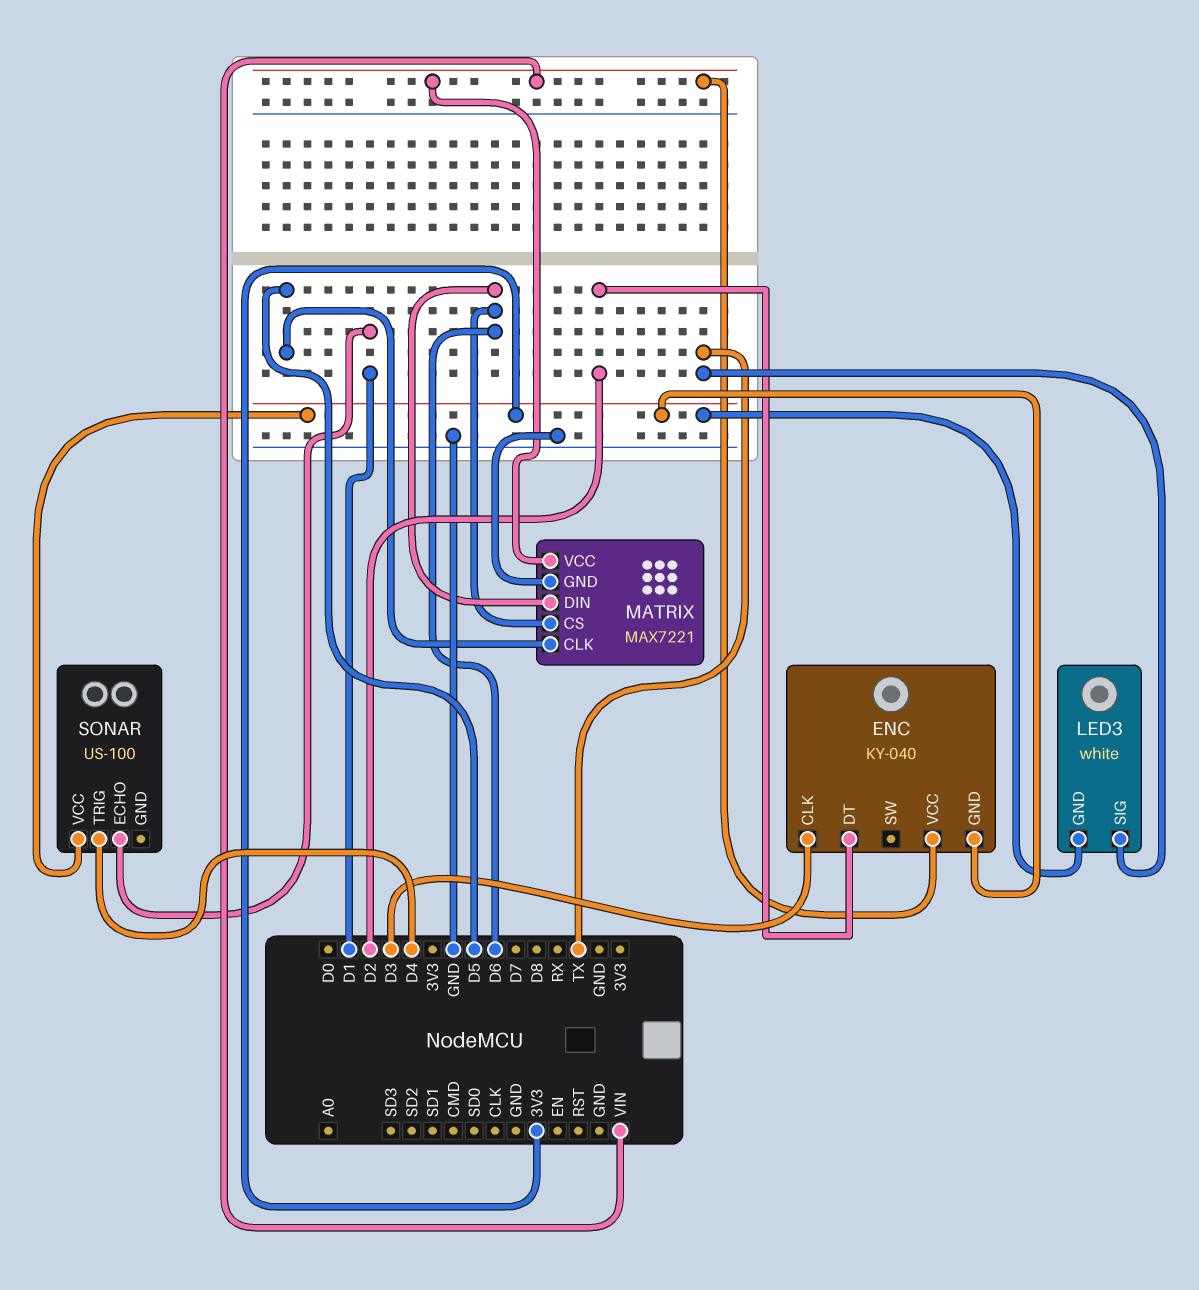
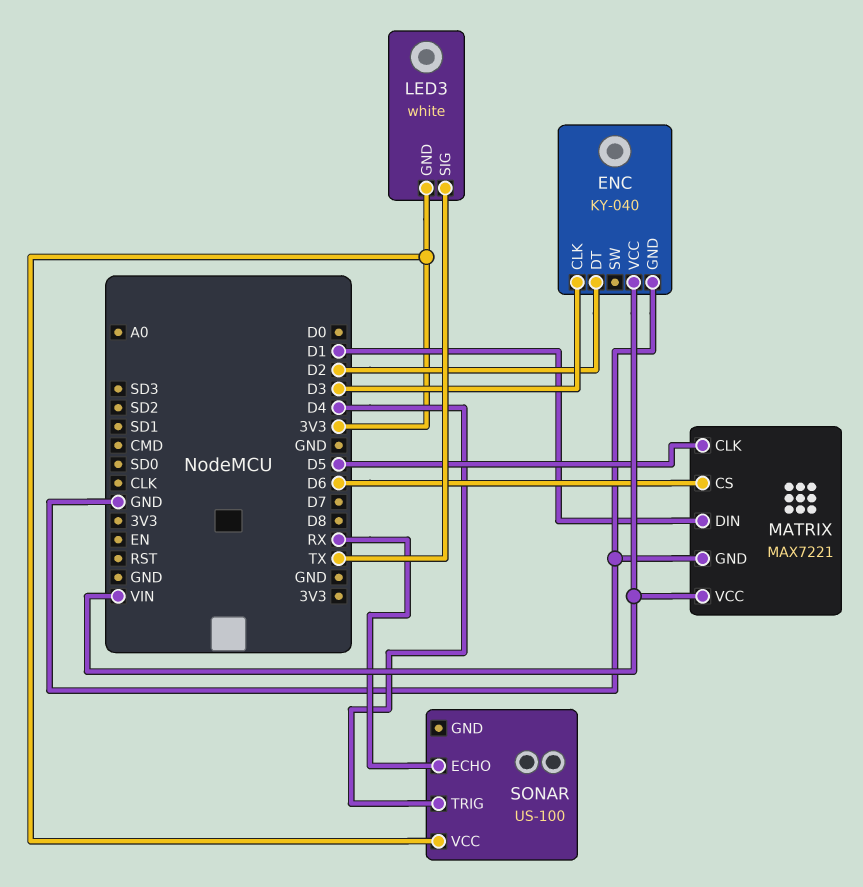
ENC pin GND: 3V3 -> GND
MATRIX pin DIN: D6 -> D1
SONAR pin ECHO: D1 -> RX

